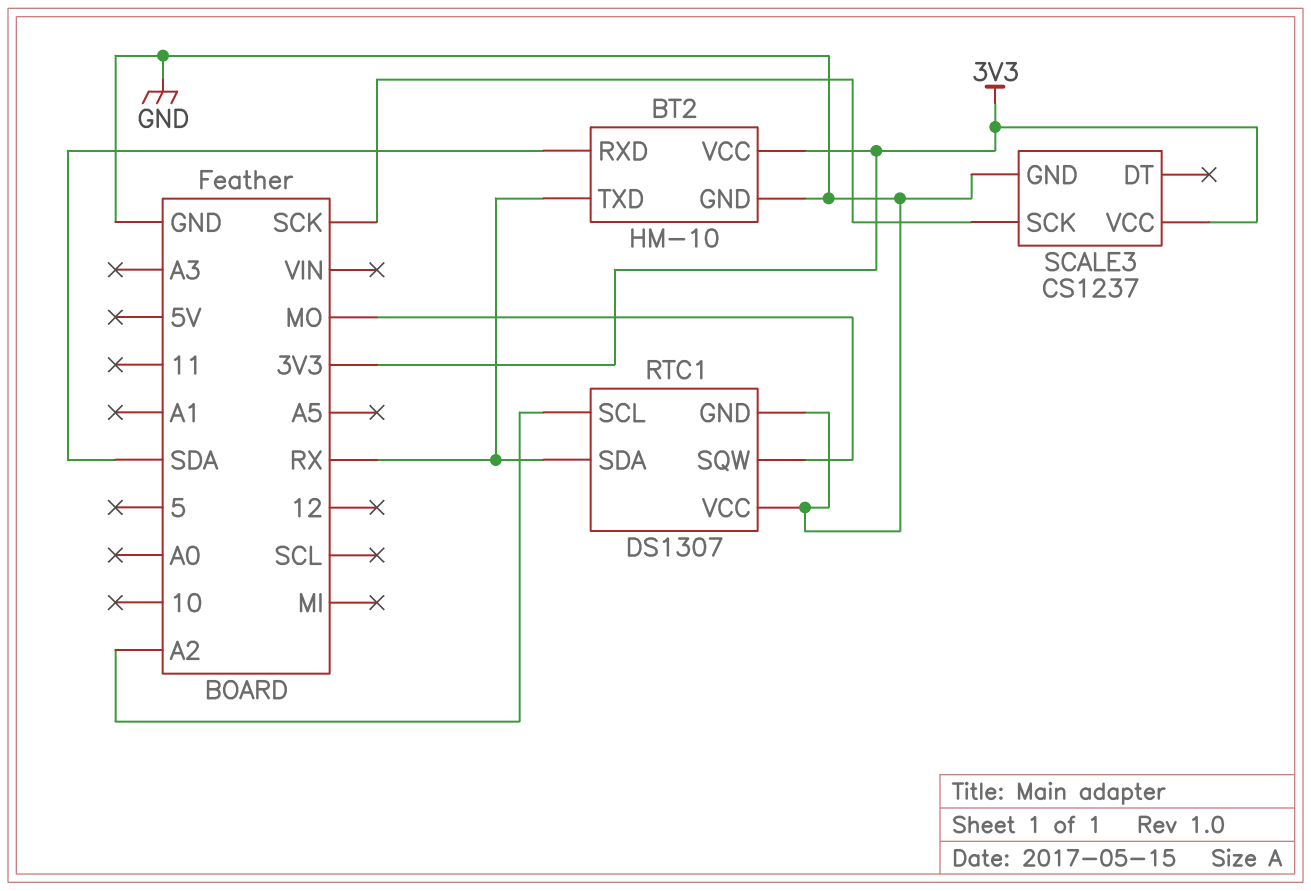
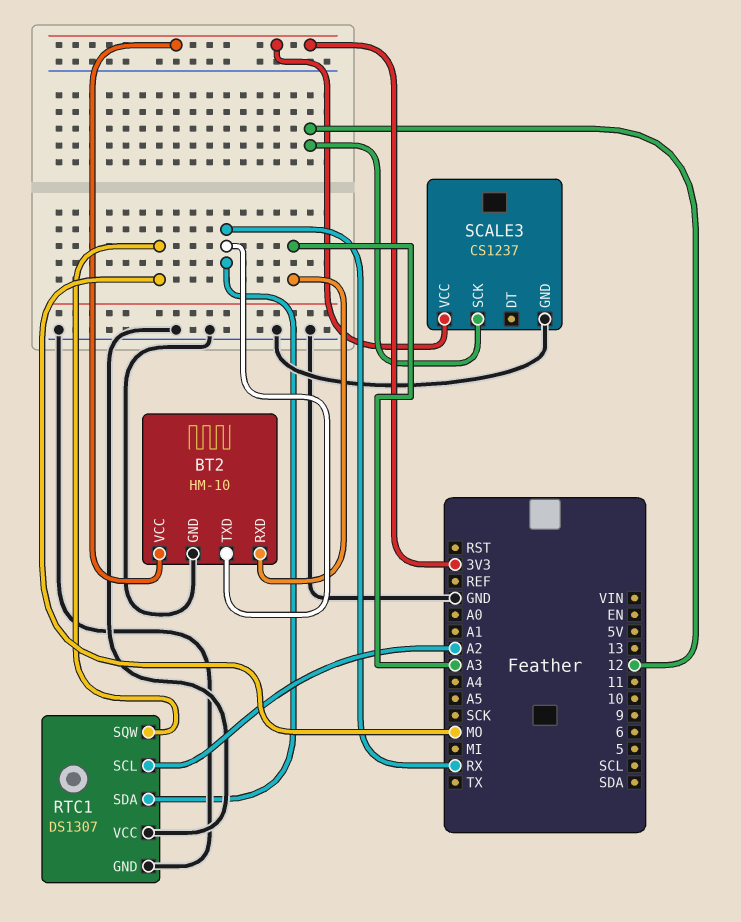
BT2 pin RXD: SDA -> A3
SCALE3 pin SCK: SCK -> 12

